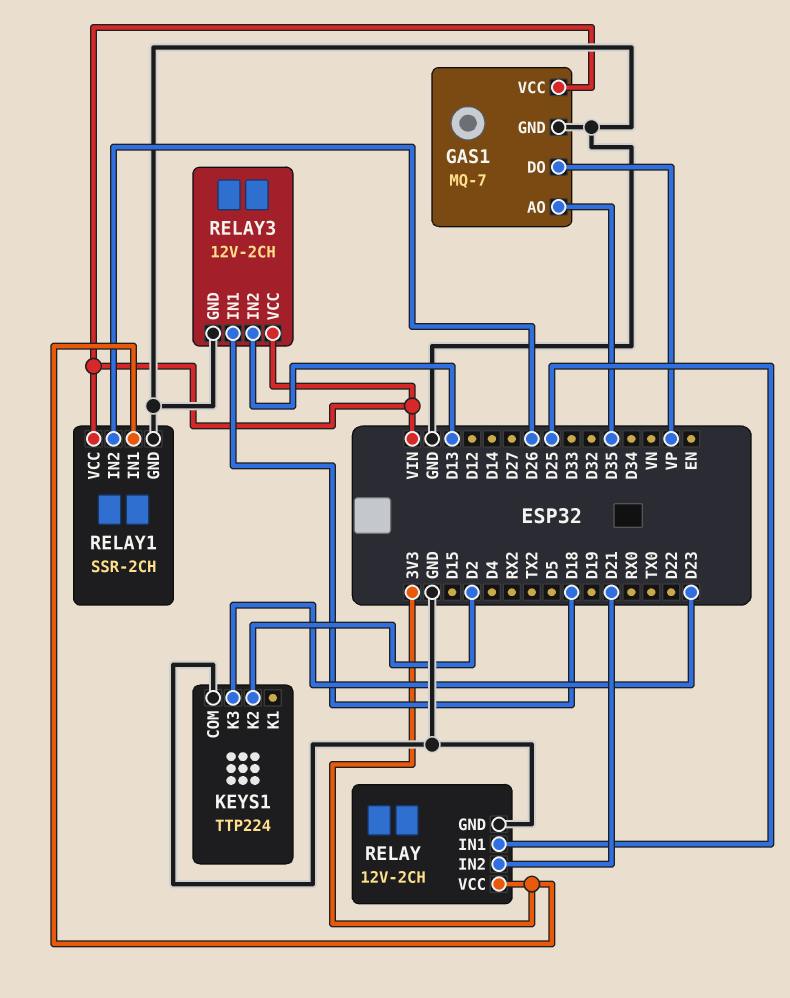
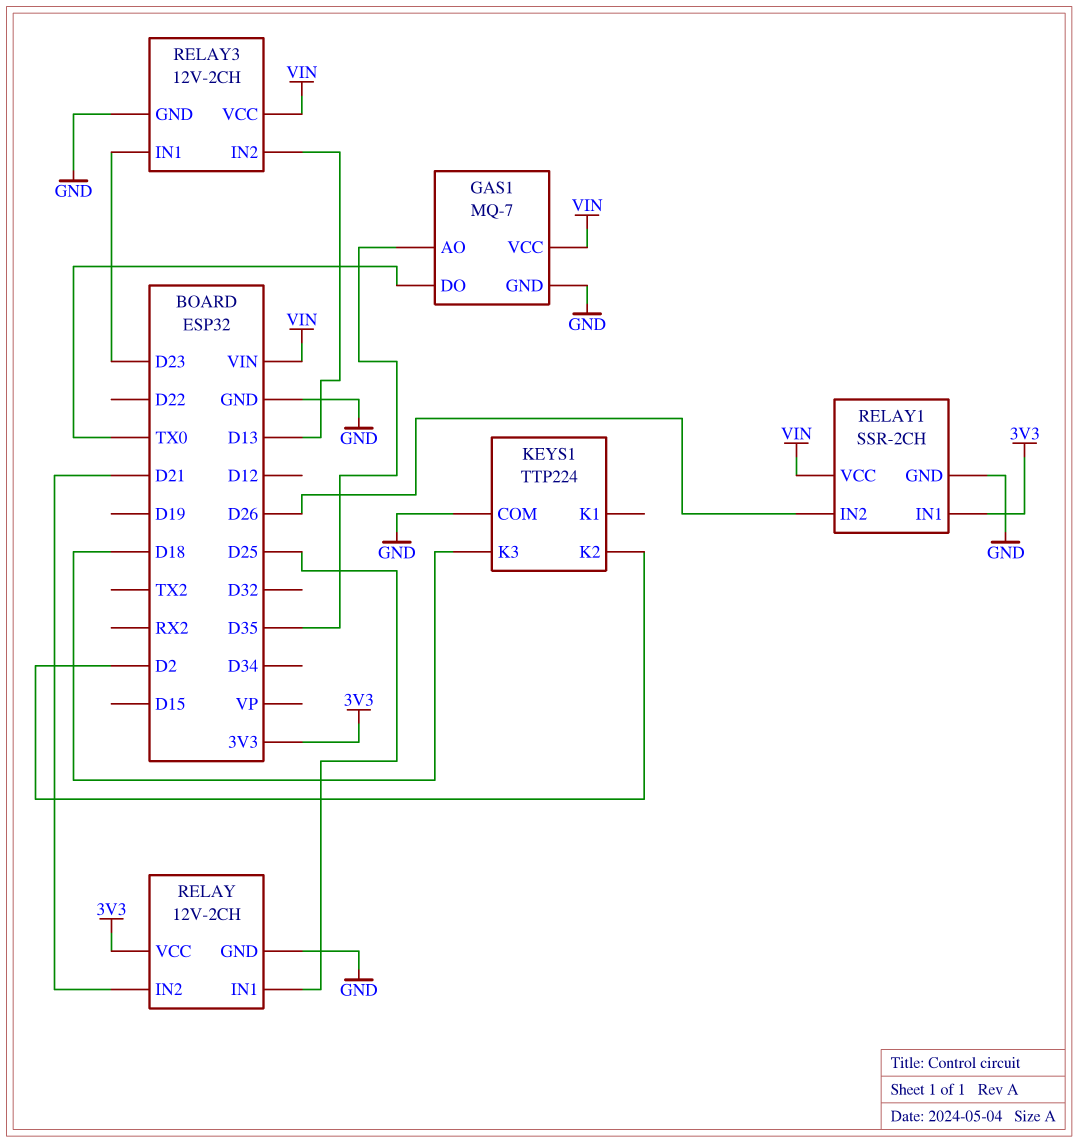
GAS1 pin DO: VP -> TX0
KEYS1 pin K3: D23 -> D18
RELAY3 pin IN1: D18 -> D23

